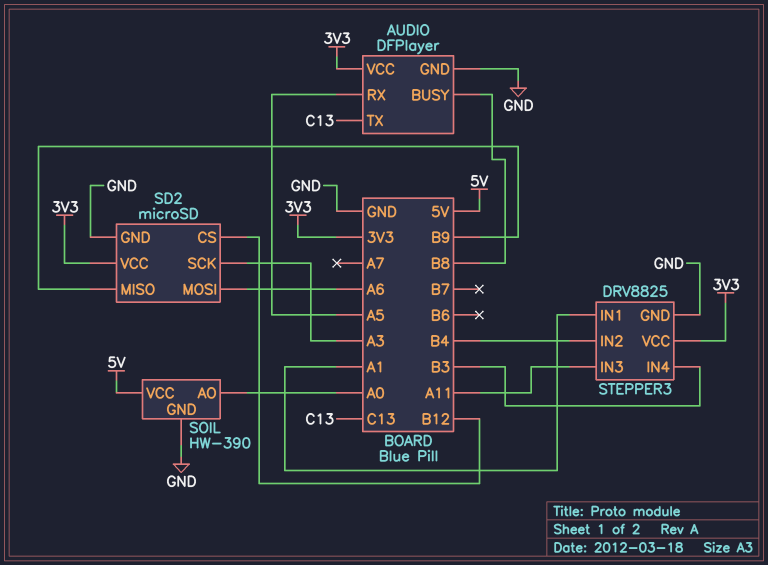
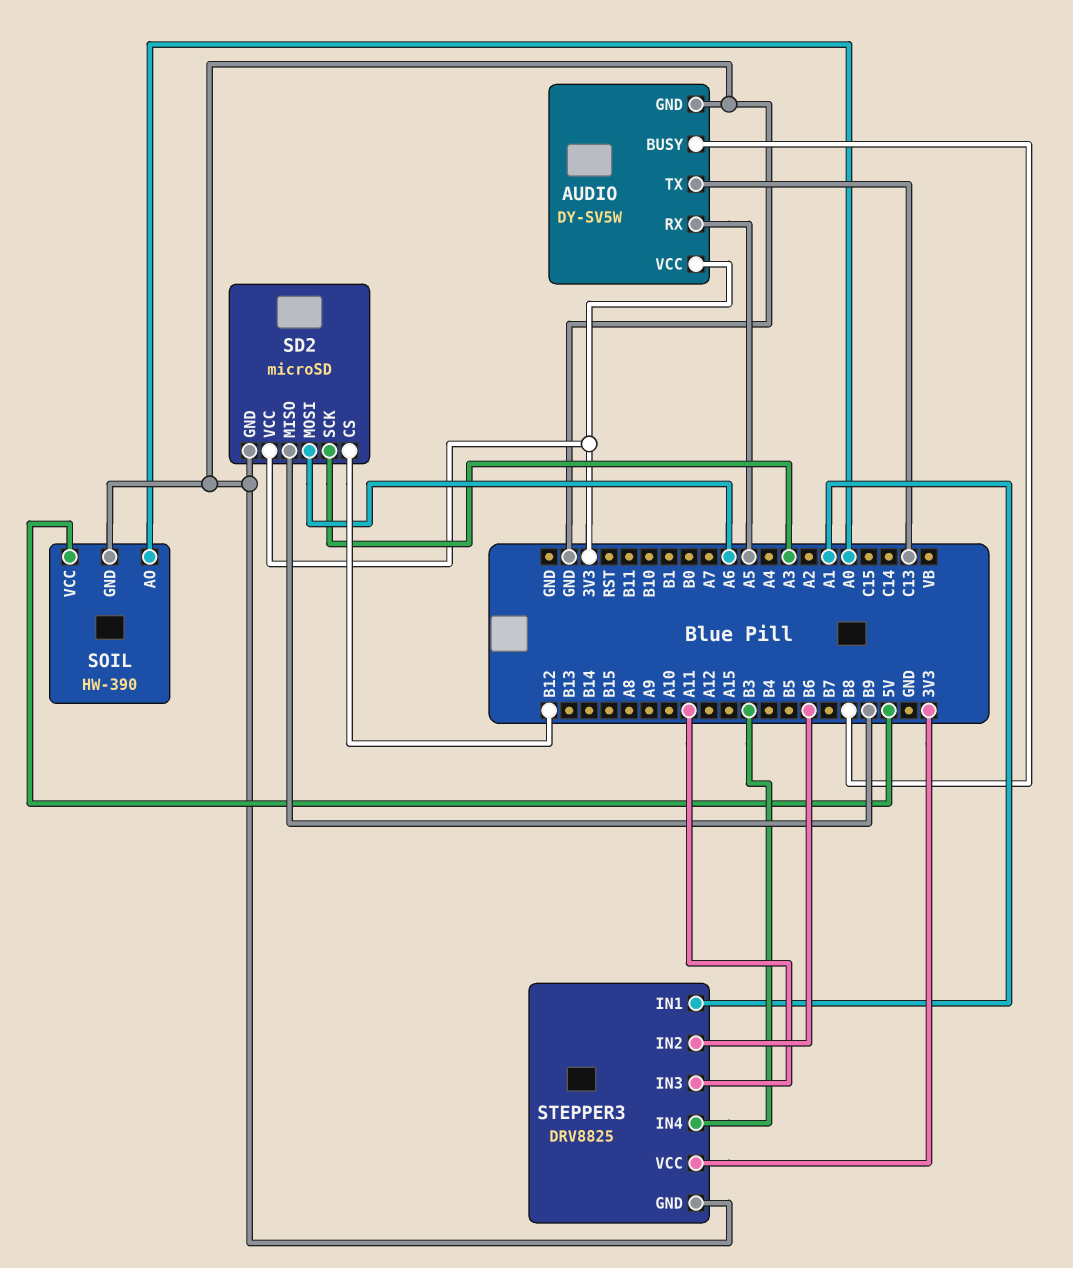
AUDIO: DFPlayer -> DY-SV5W
STEPPER3 pin IN2: B4 -> B6

